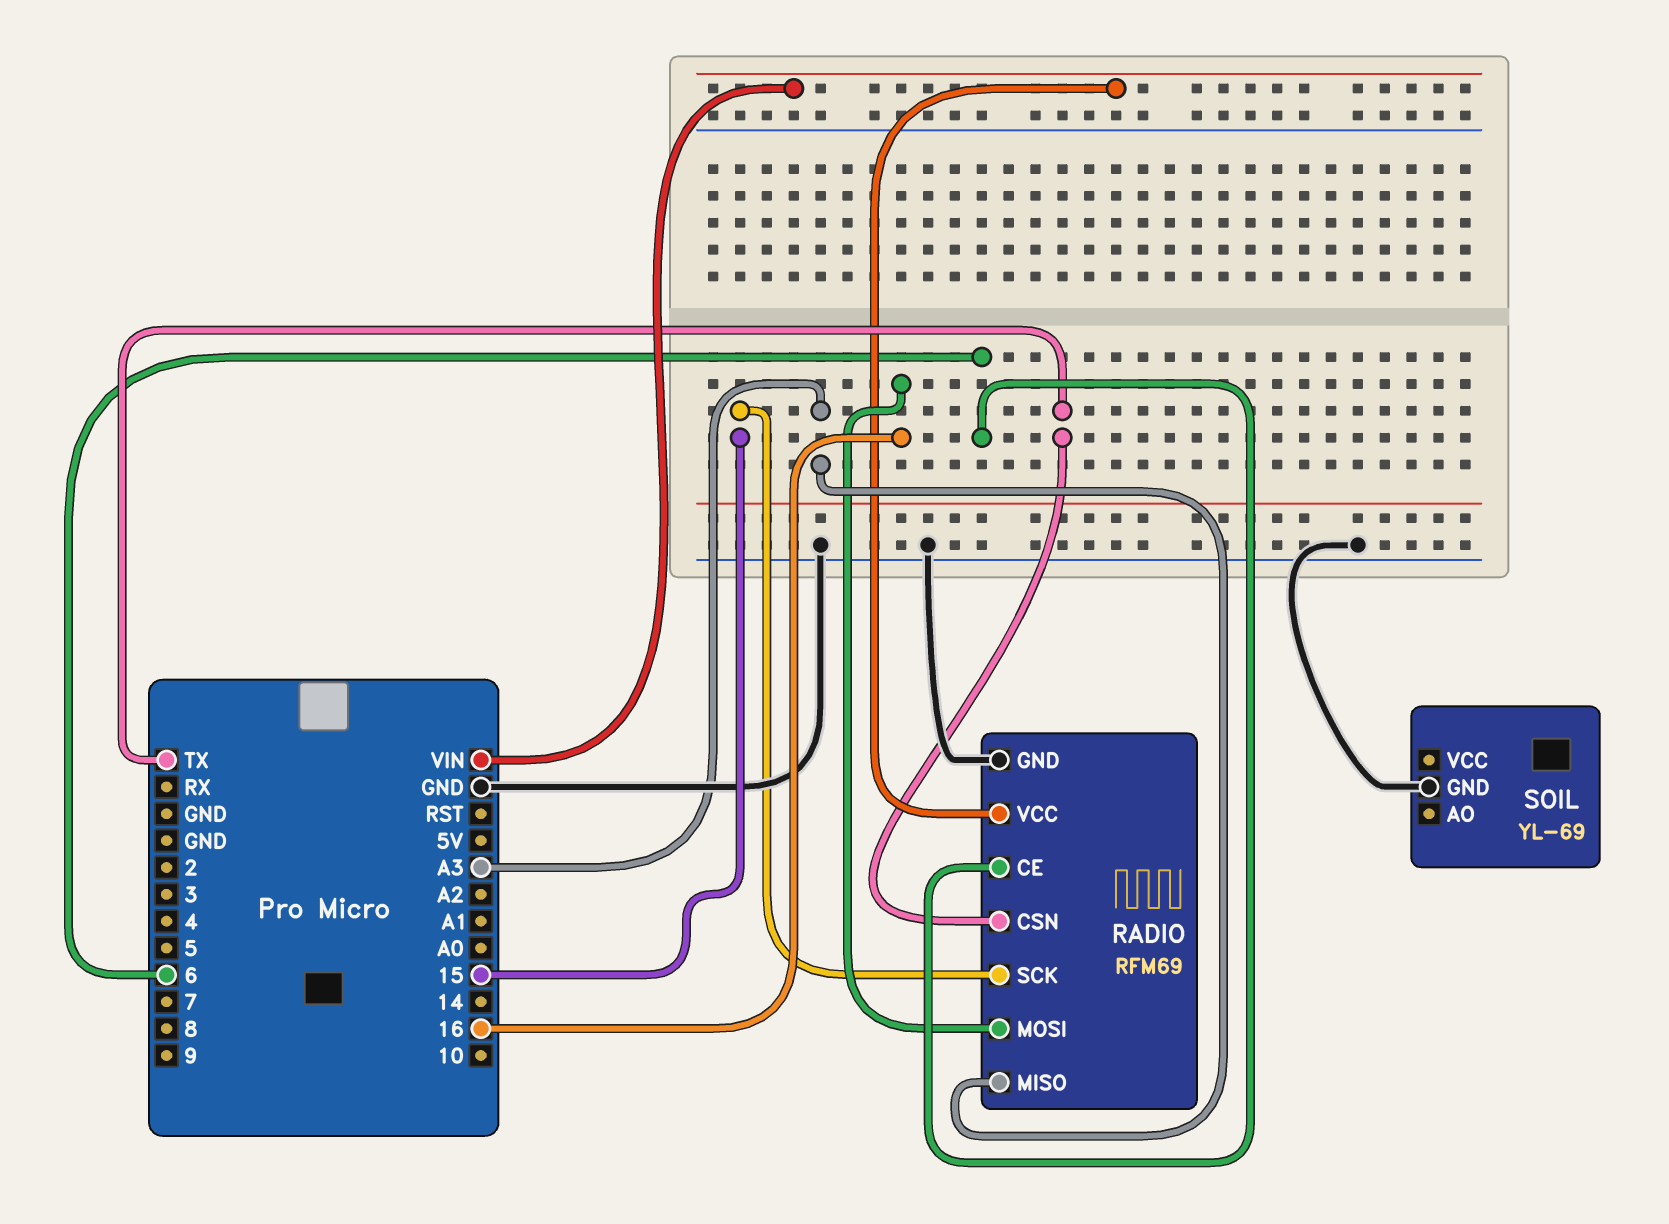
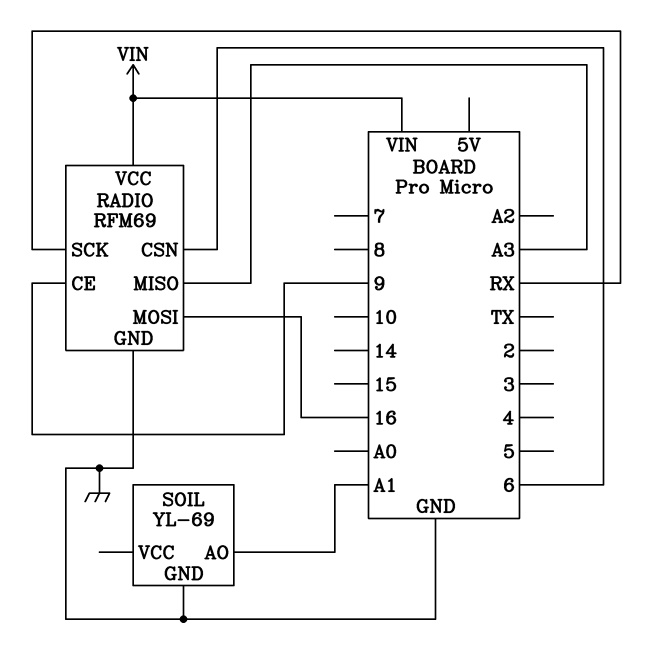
RADIO pin CE: 6 -> 9
RADIO pin CSN: TX -> 6
RADIO pin SCK: 15 -> RX
SOIL pin AO: none -> A1

